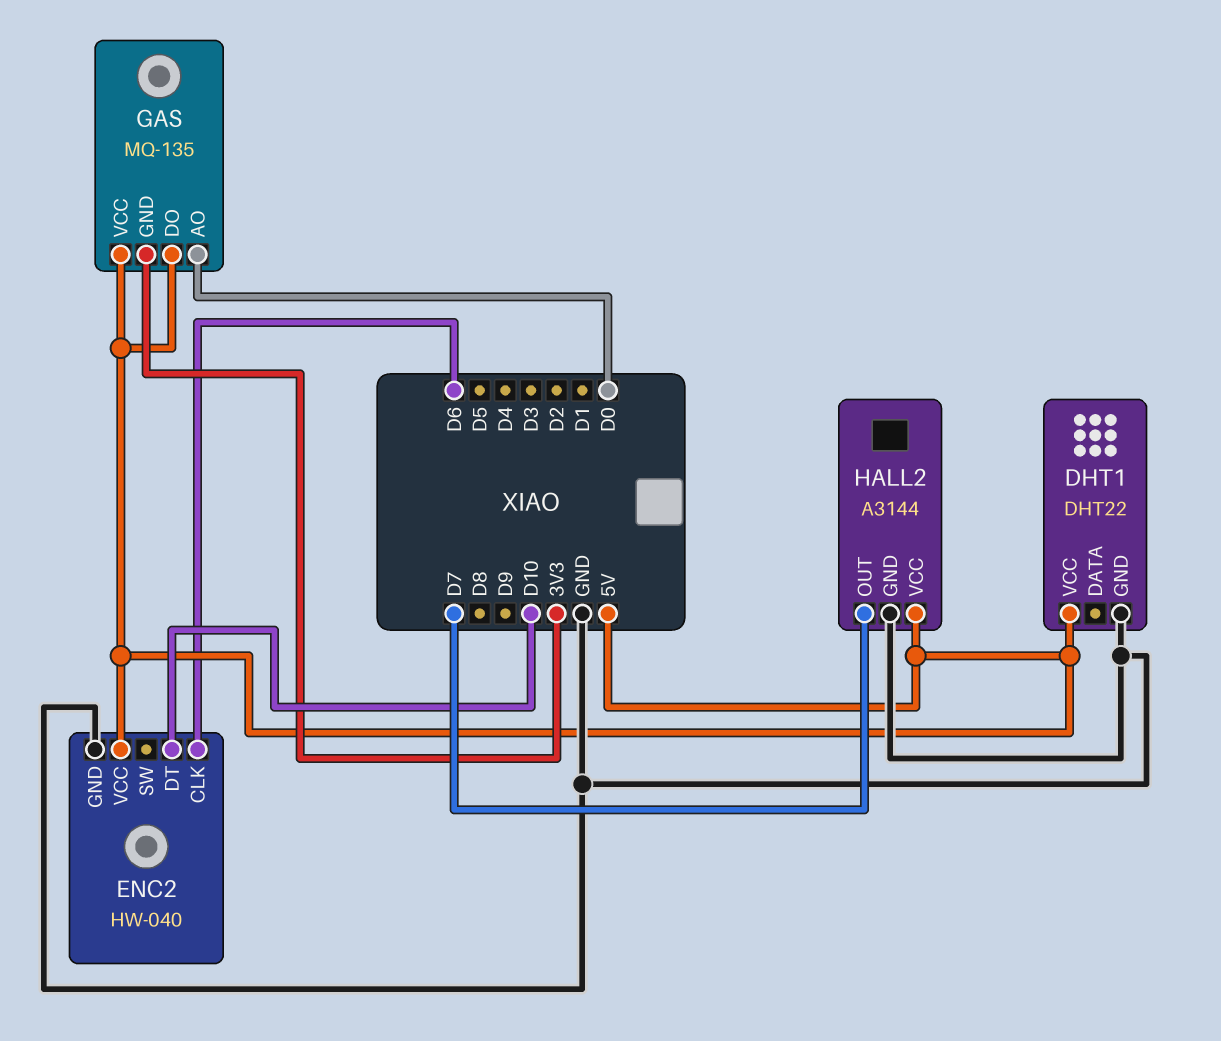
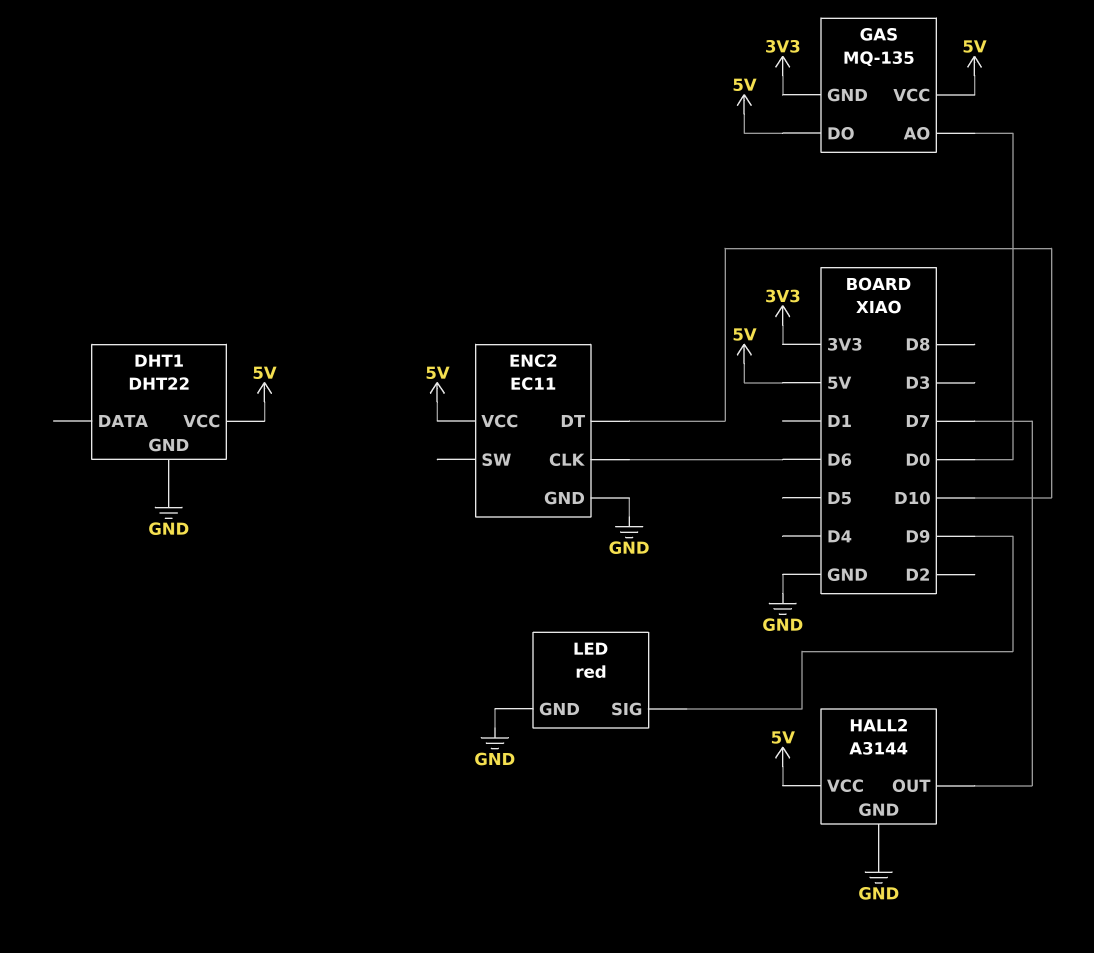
ENC2: HW-040 -> EC11
LED: none -> red
LED pin GND: none -> GND
LED pin SIG: none -> D9

